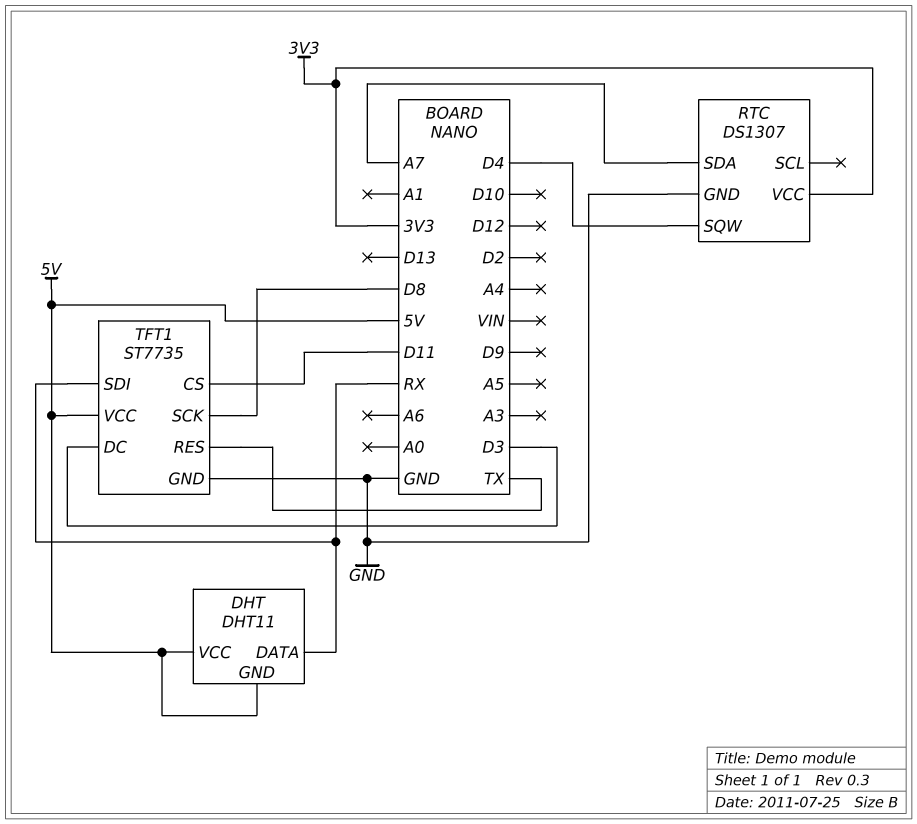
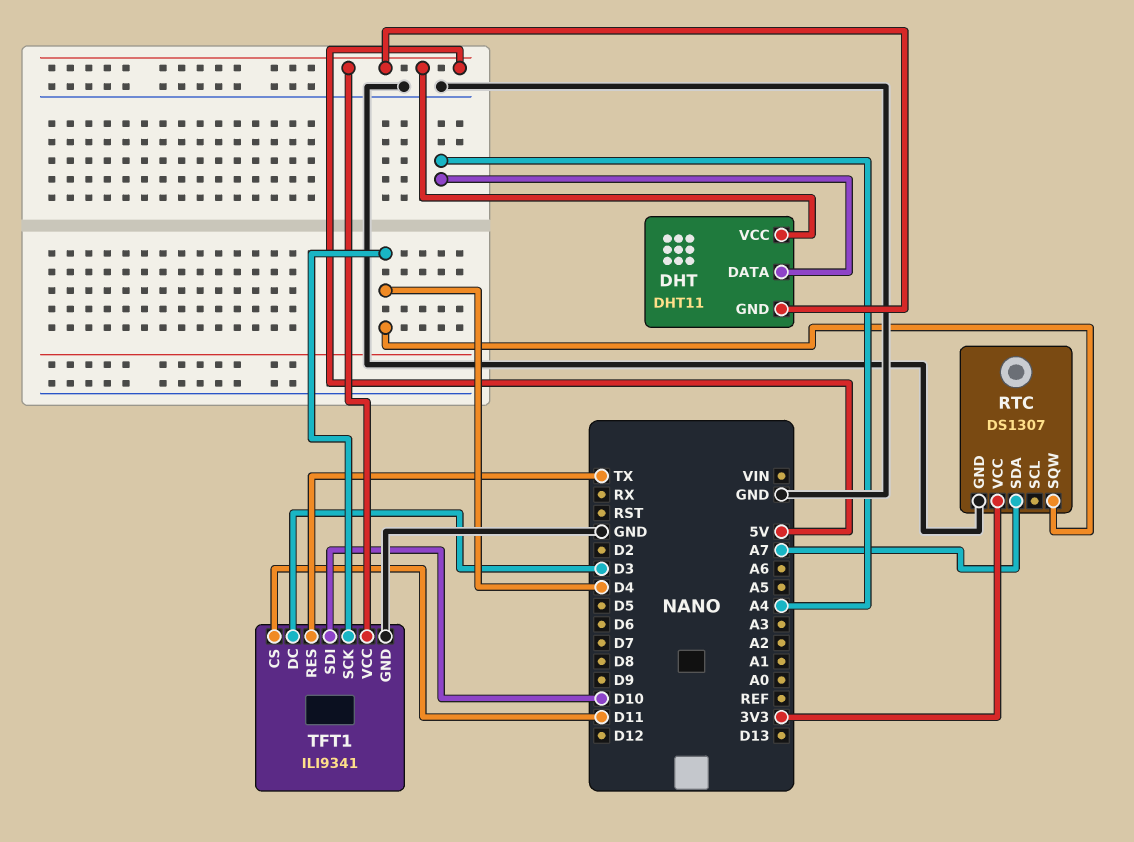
DHT pin DATA: RX -> A4
TFT1: ST7735 -> ILI9341
TFT1 pin SCK: D8 -> D4
TFT1 pin SDI: RX -> D10

